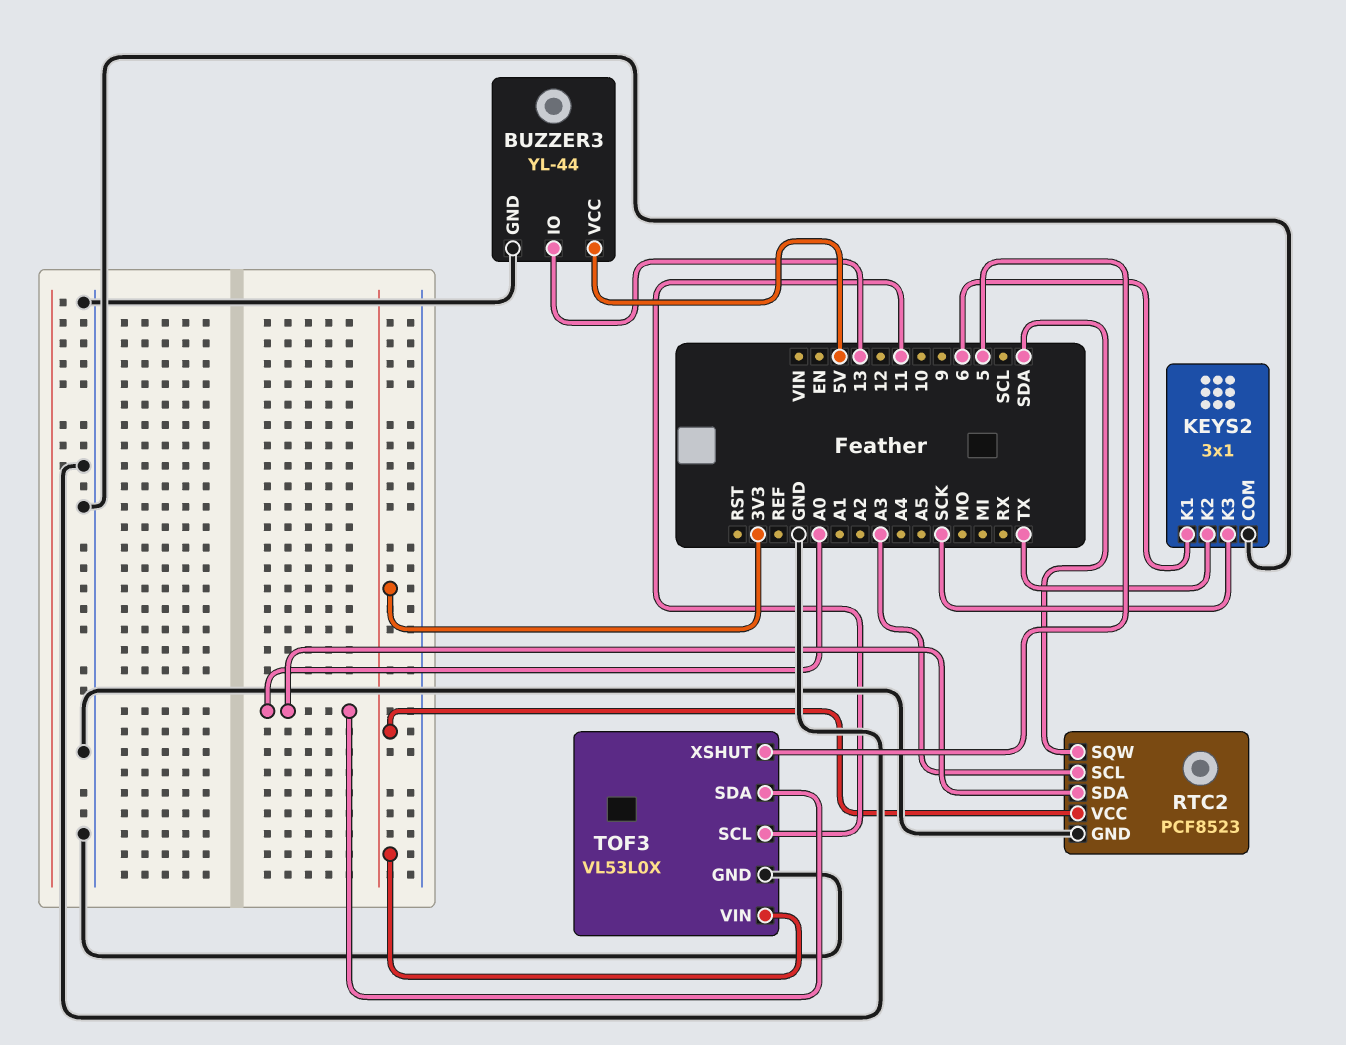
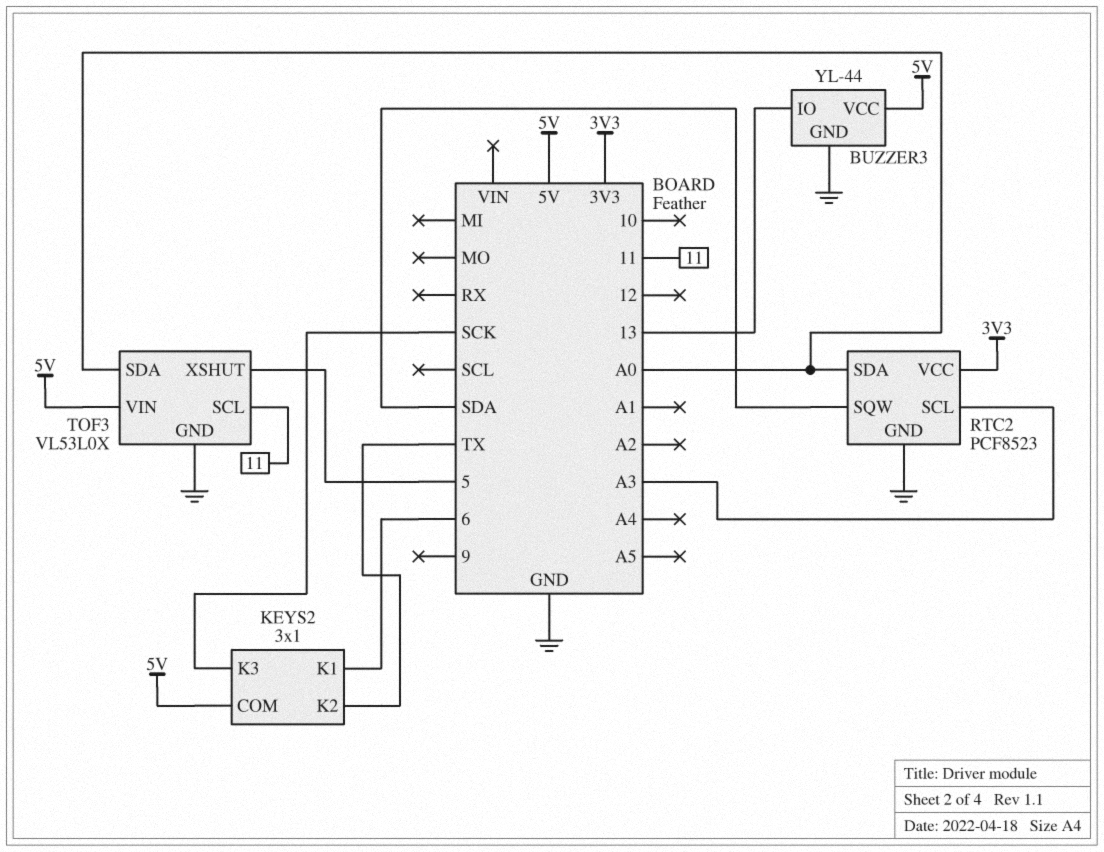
KEYS2 pin COM: GND -> 5V
TOF3 pin VIN: 3V3 -> 5V

